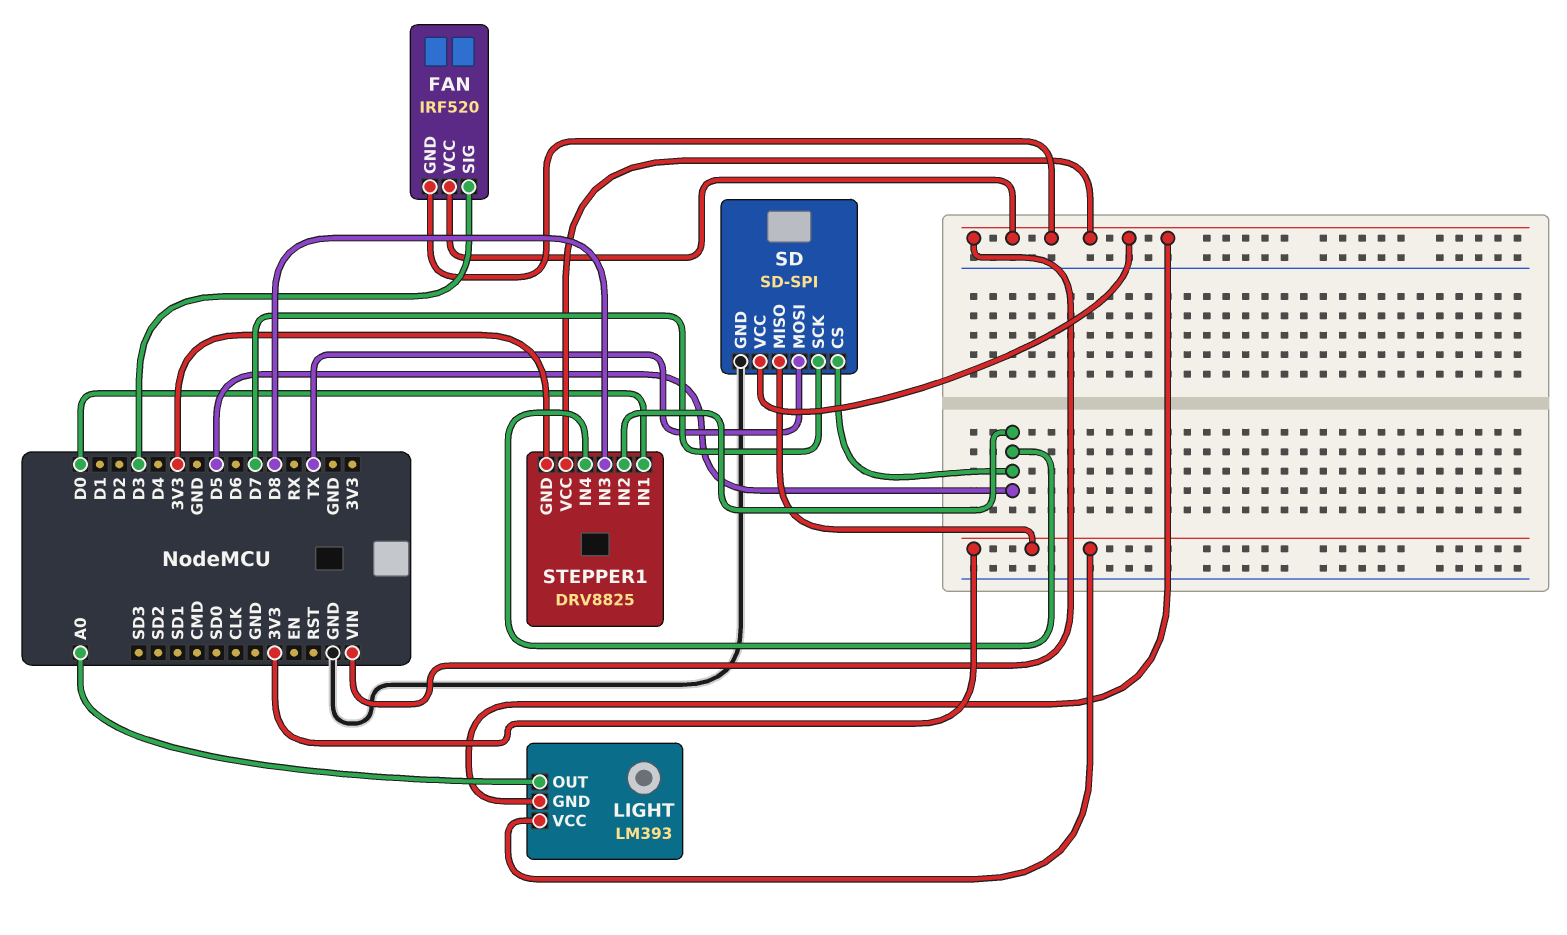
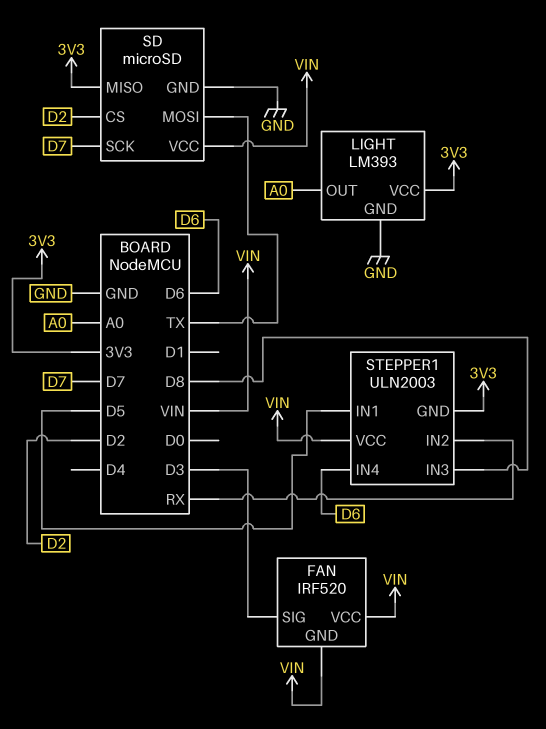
LIGHT pin GND: VIN -> GND
SD: SD-SPI -> microSD
SD pin CS: D5 -> D2
STEPPER1: DRV8825 -> ULN2003
STEPPER1 pin IN1: D0 -> D5
STEPPER1 pin IN2: D5 -> RX
STEPPER1 pin IN4: D5 -> D6

